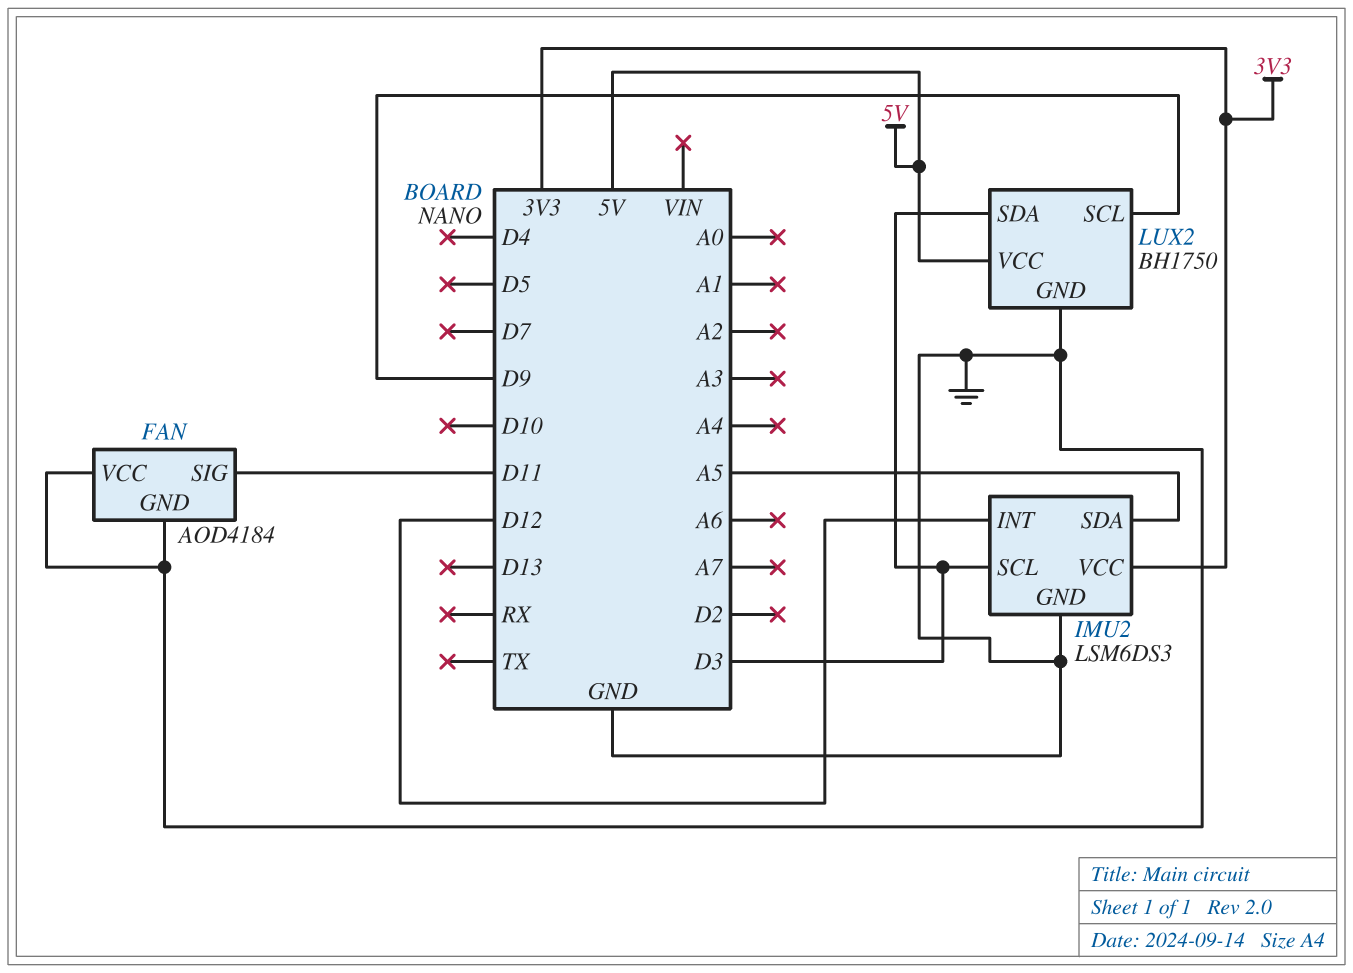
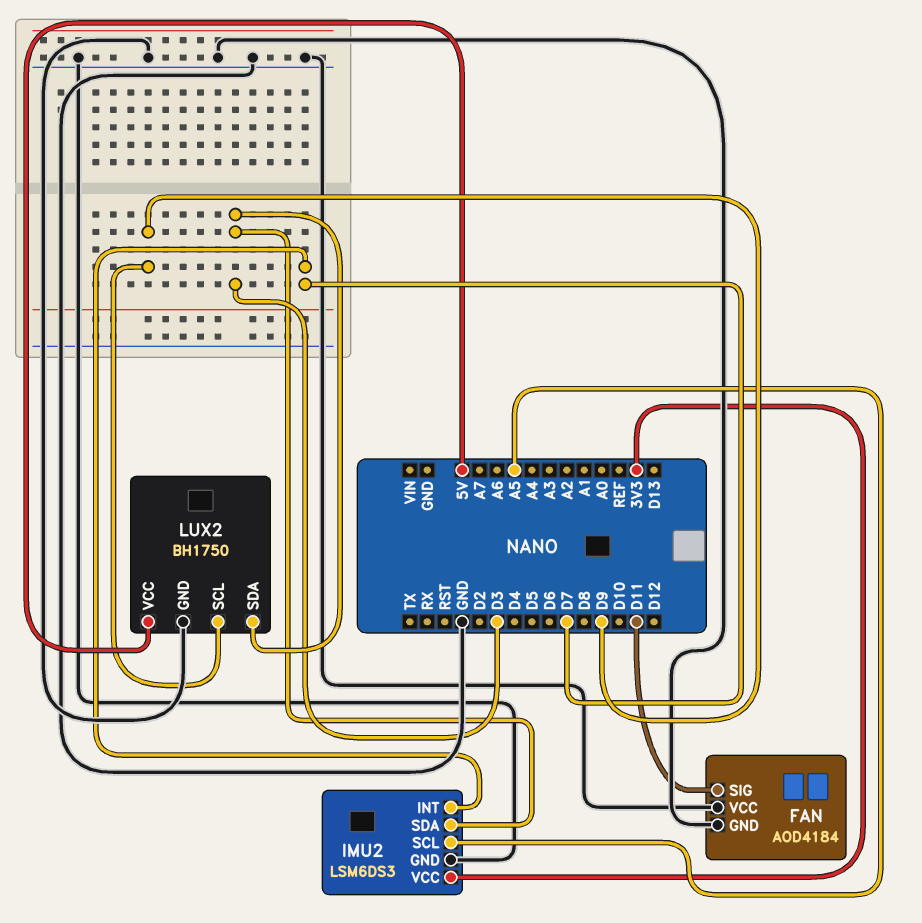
IMU2 pin INT: D12 -> D7
IMU2 pin SCL: D3 -> A5
IMU2 pin SDA: A5 -> D3

